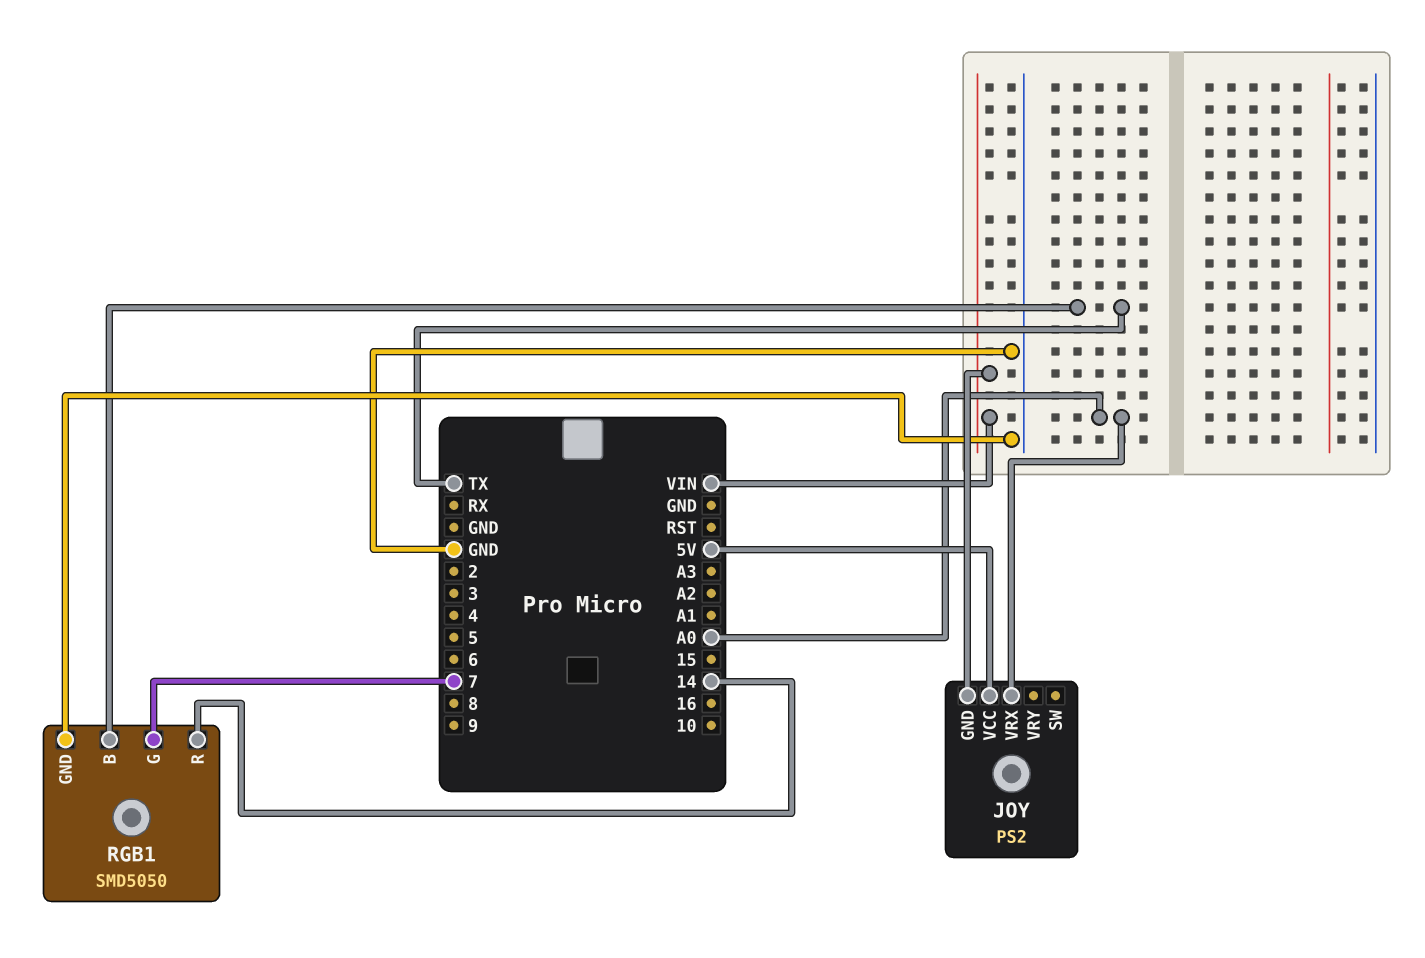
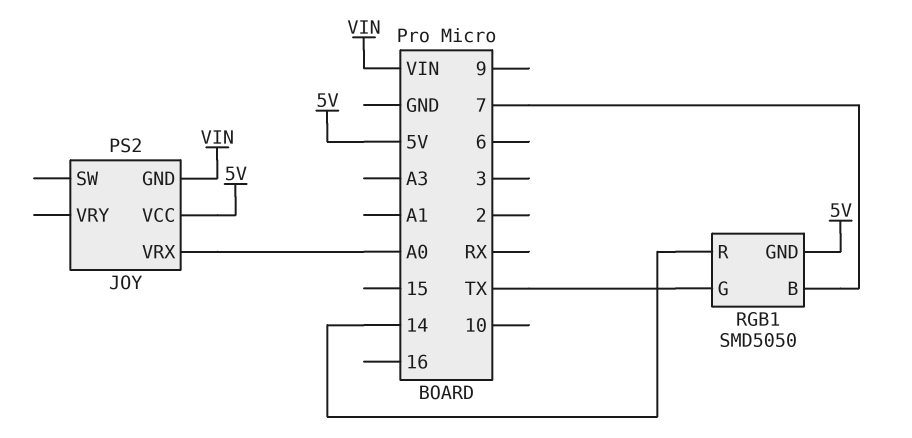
RGB1 pin B: TX -> 7
RGB1 pin G: 7 -> TX
RGB1 pin GND: GND -> 5V

